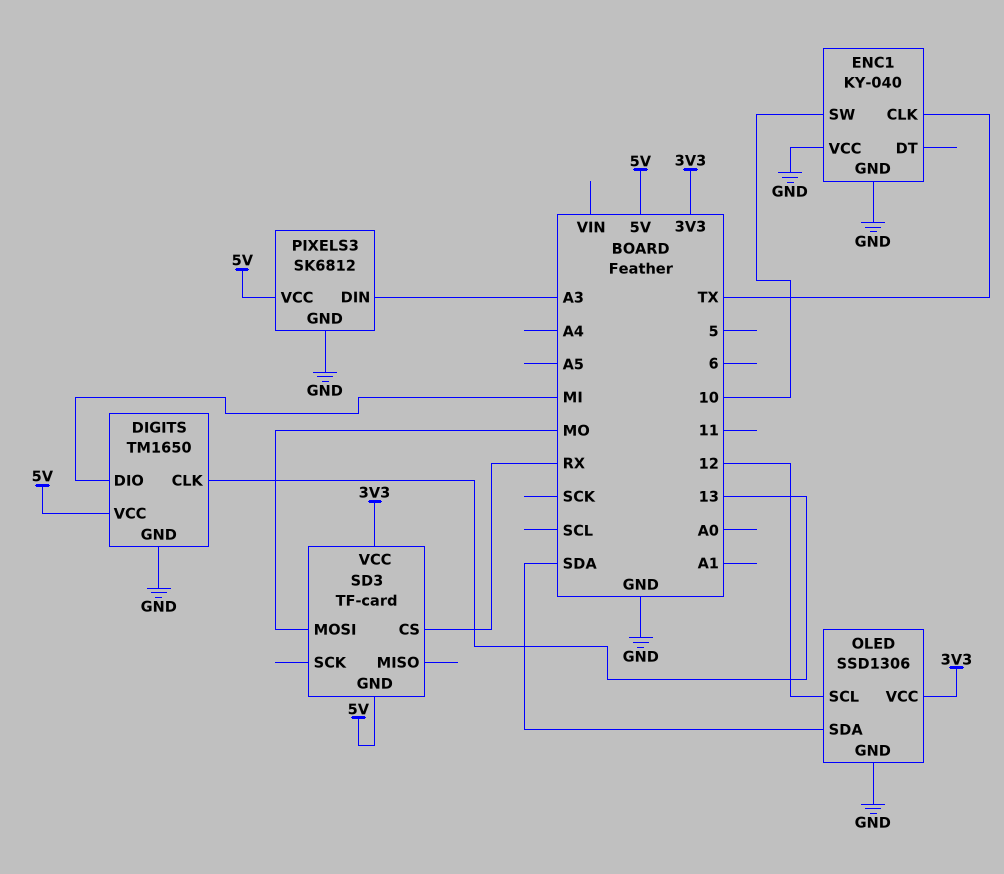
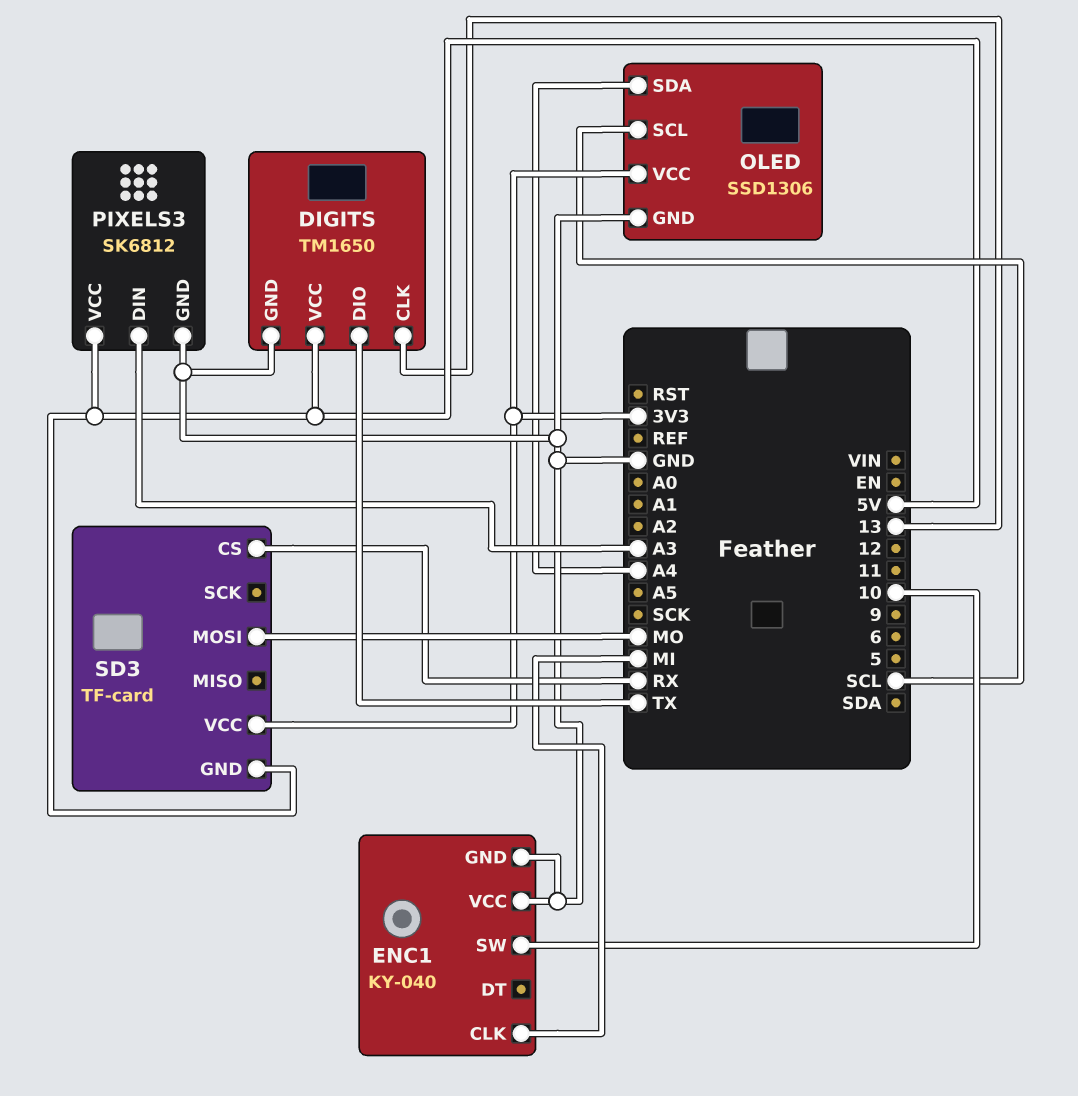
DIGITS pin DIO: MI -> TX
ENC1 pin CLK: TX -> MI
OLED pin SCL: 12 -> SCL
OLED pin SDA: SDA -> A4

